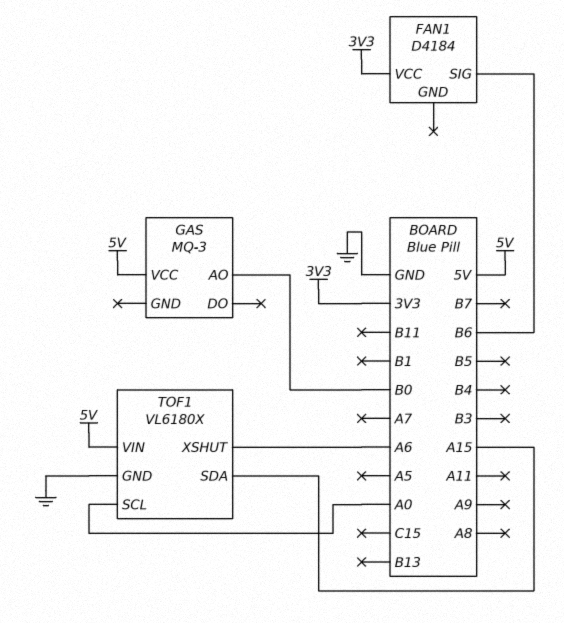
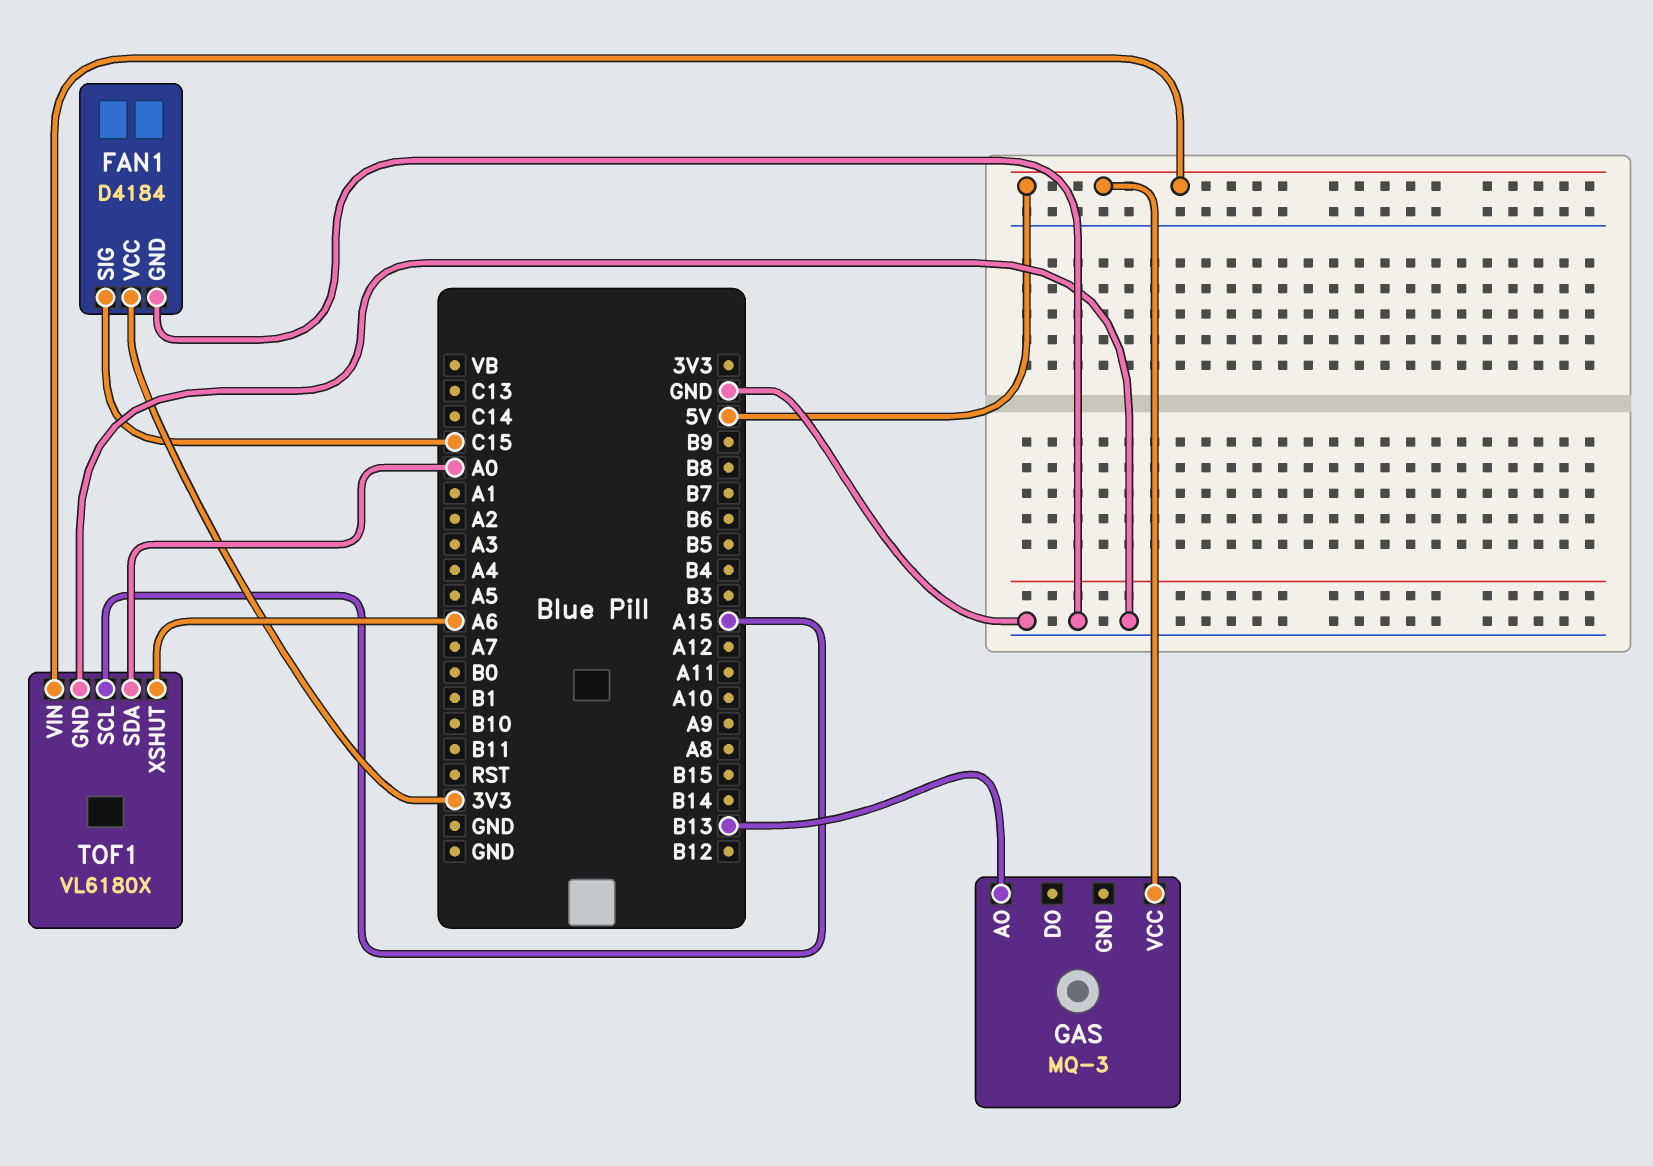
FAN1 pin GND: none -> GND
FAN1 pin SIG: B6 -> C15
GAS pin AO: B0 -> B13
TOF1 pin SCL: A0 -> A15
TOF1 pin SDA: A15 -> A0

